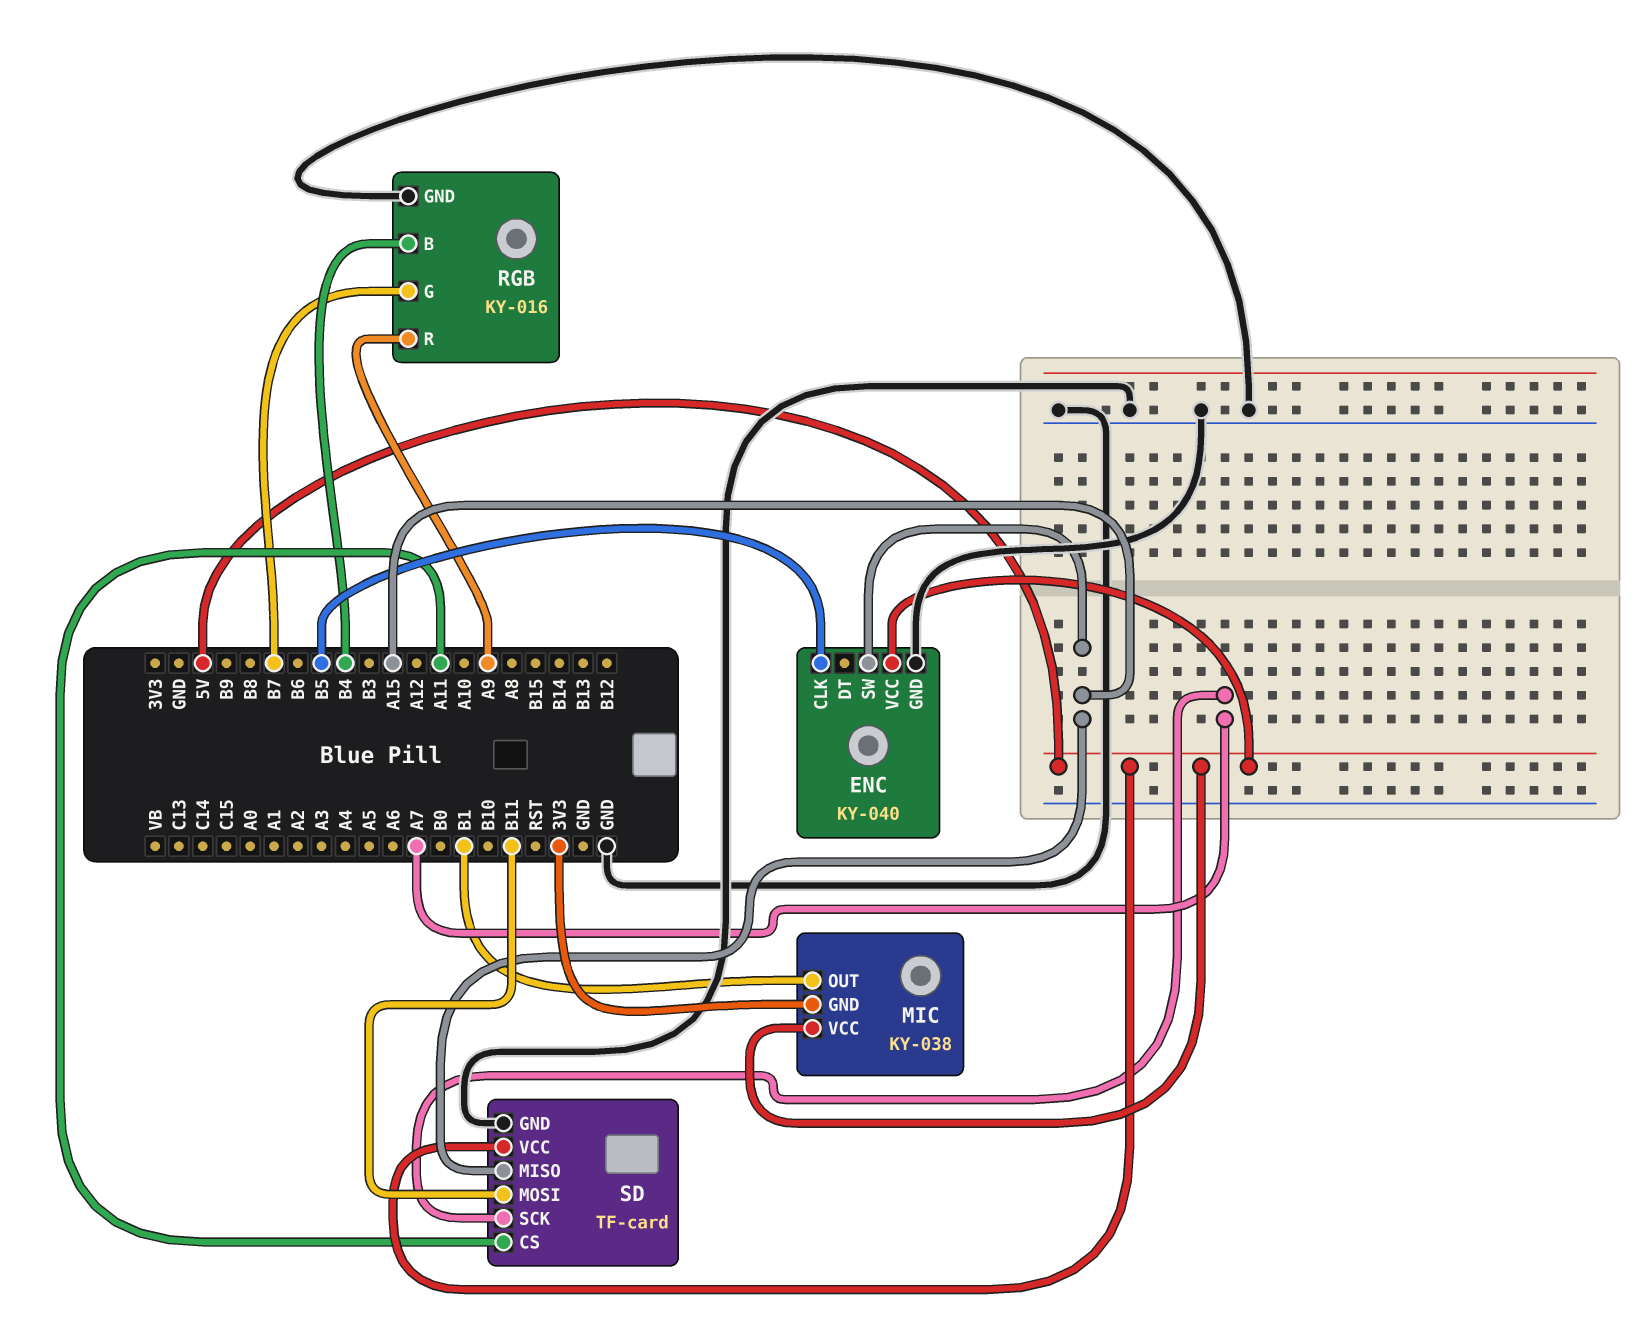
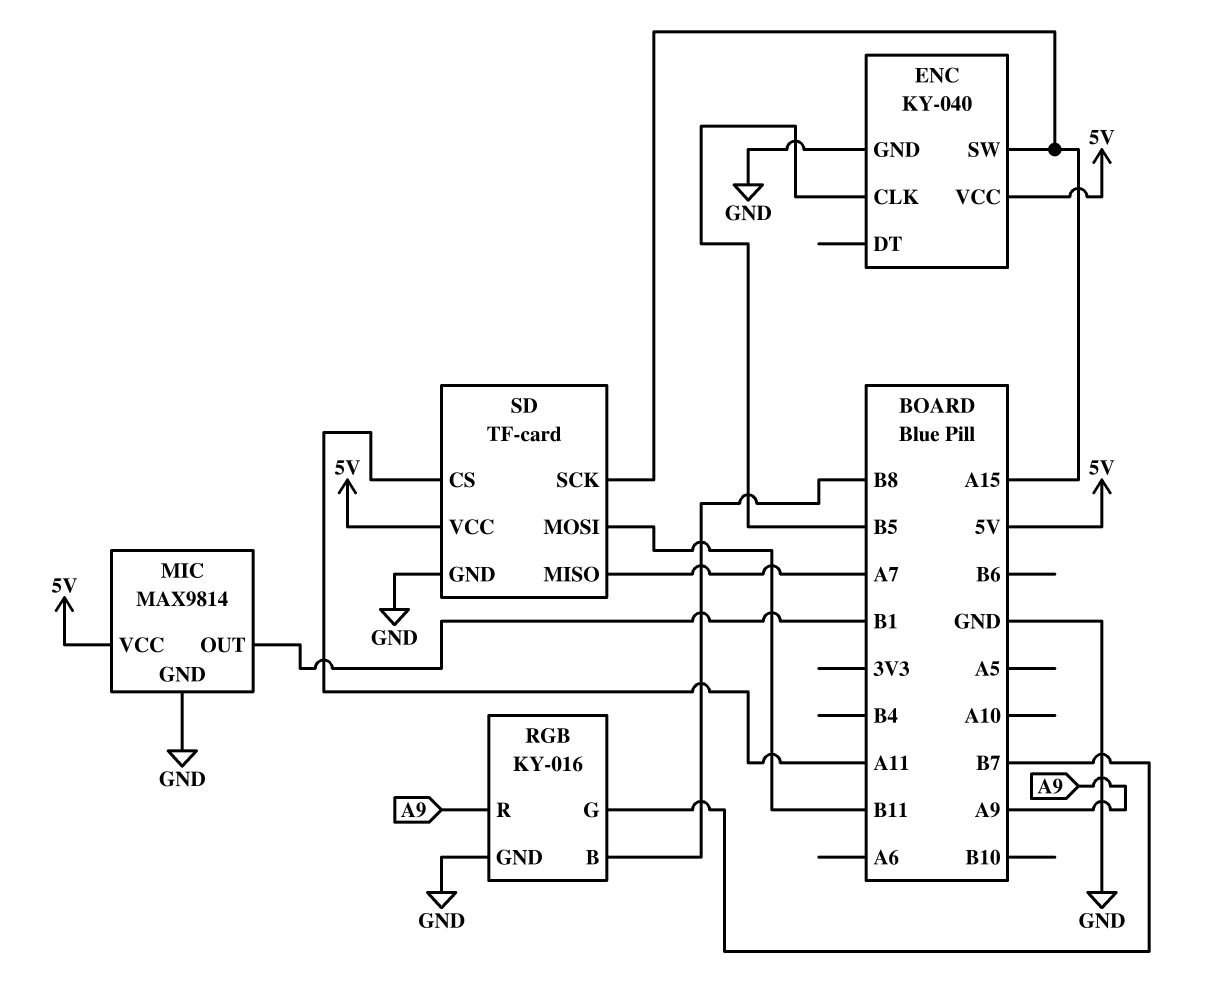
MIC: KY-038 -> MAX9814
MIC pin GND: 3V3 -> GND
RGB pin B: B4 -> B8
SD pin MISO: A15 -> A7
SD pin SCK: A7 -> A15

